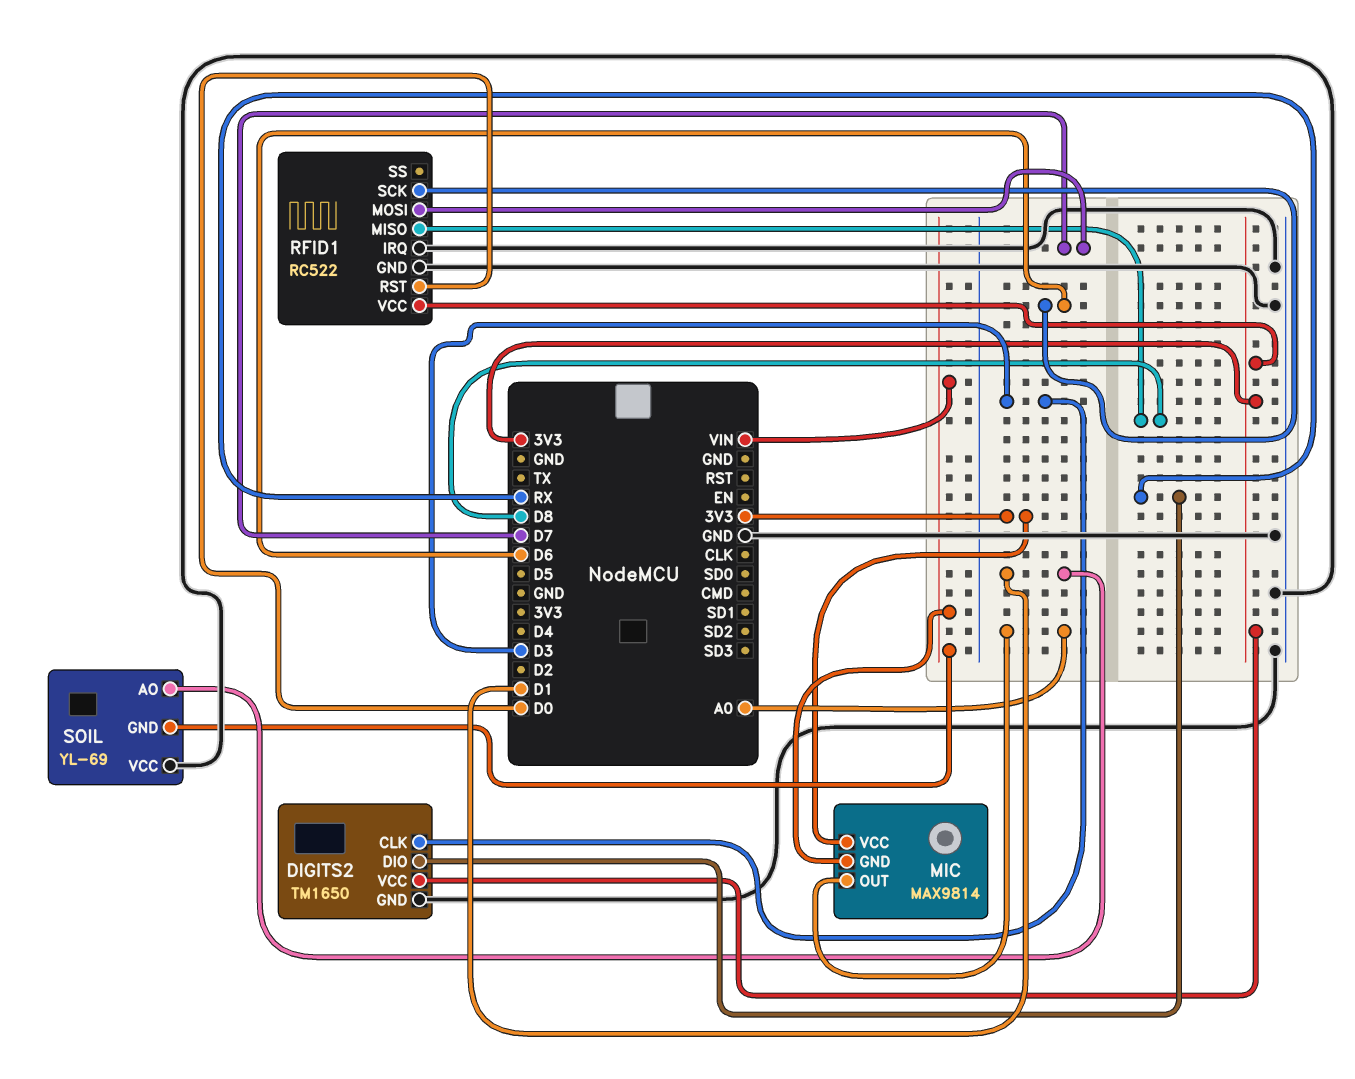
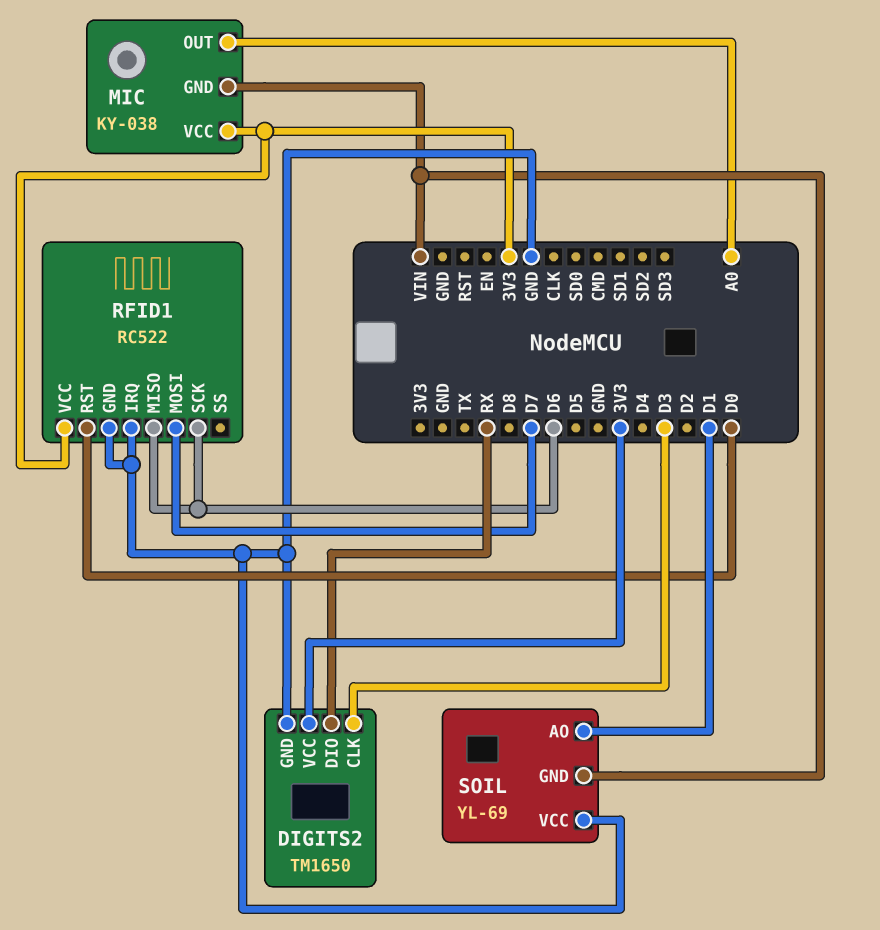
MIC: MAX9814 -> KY-038
RFID1 pin MISO: D8 -> D6

